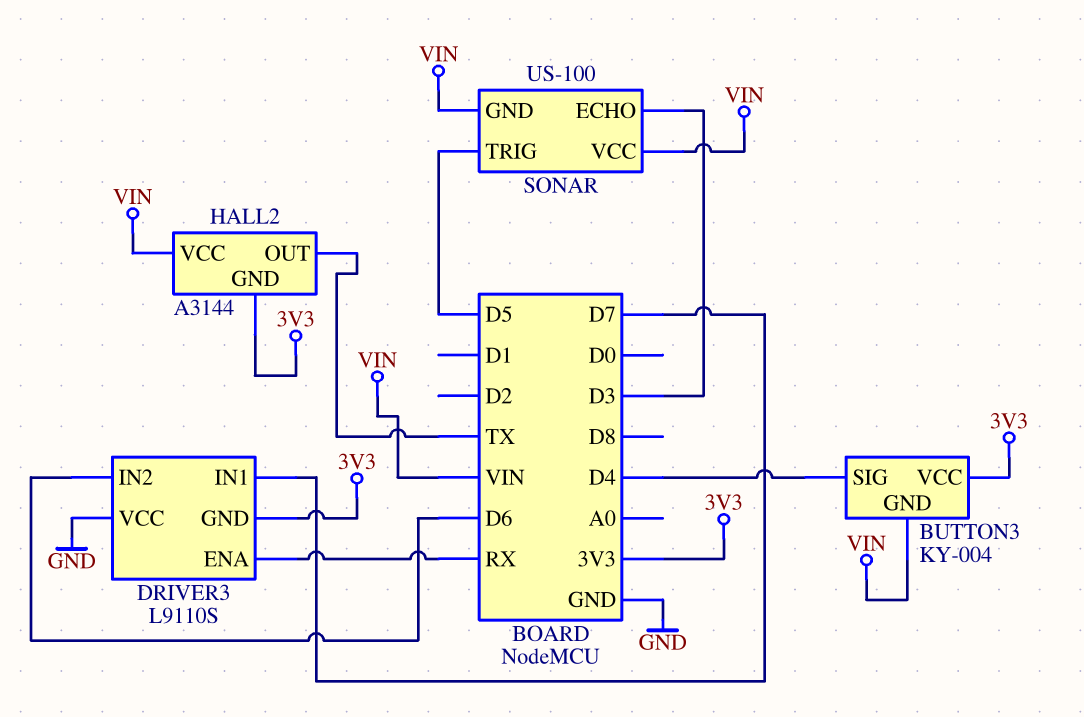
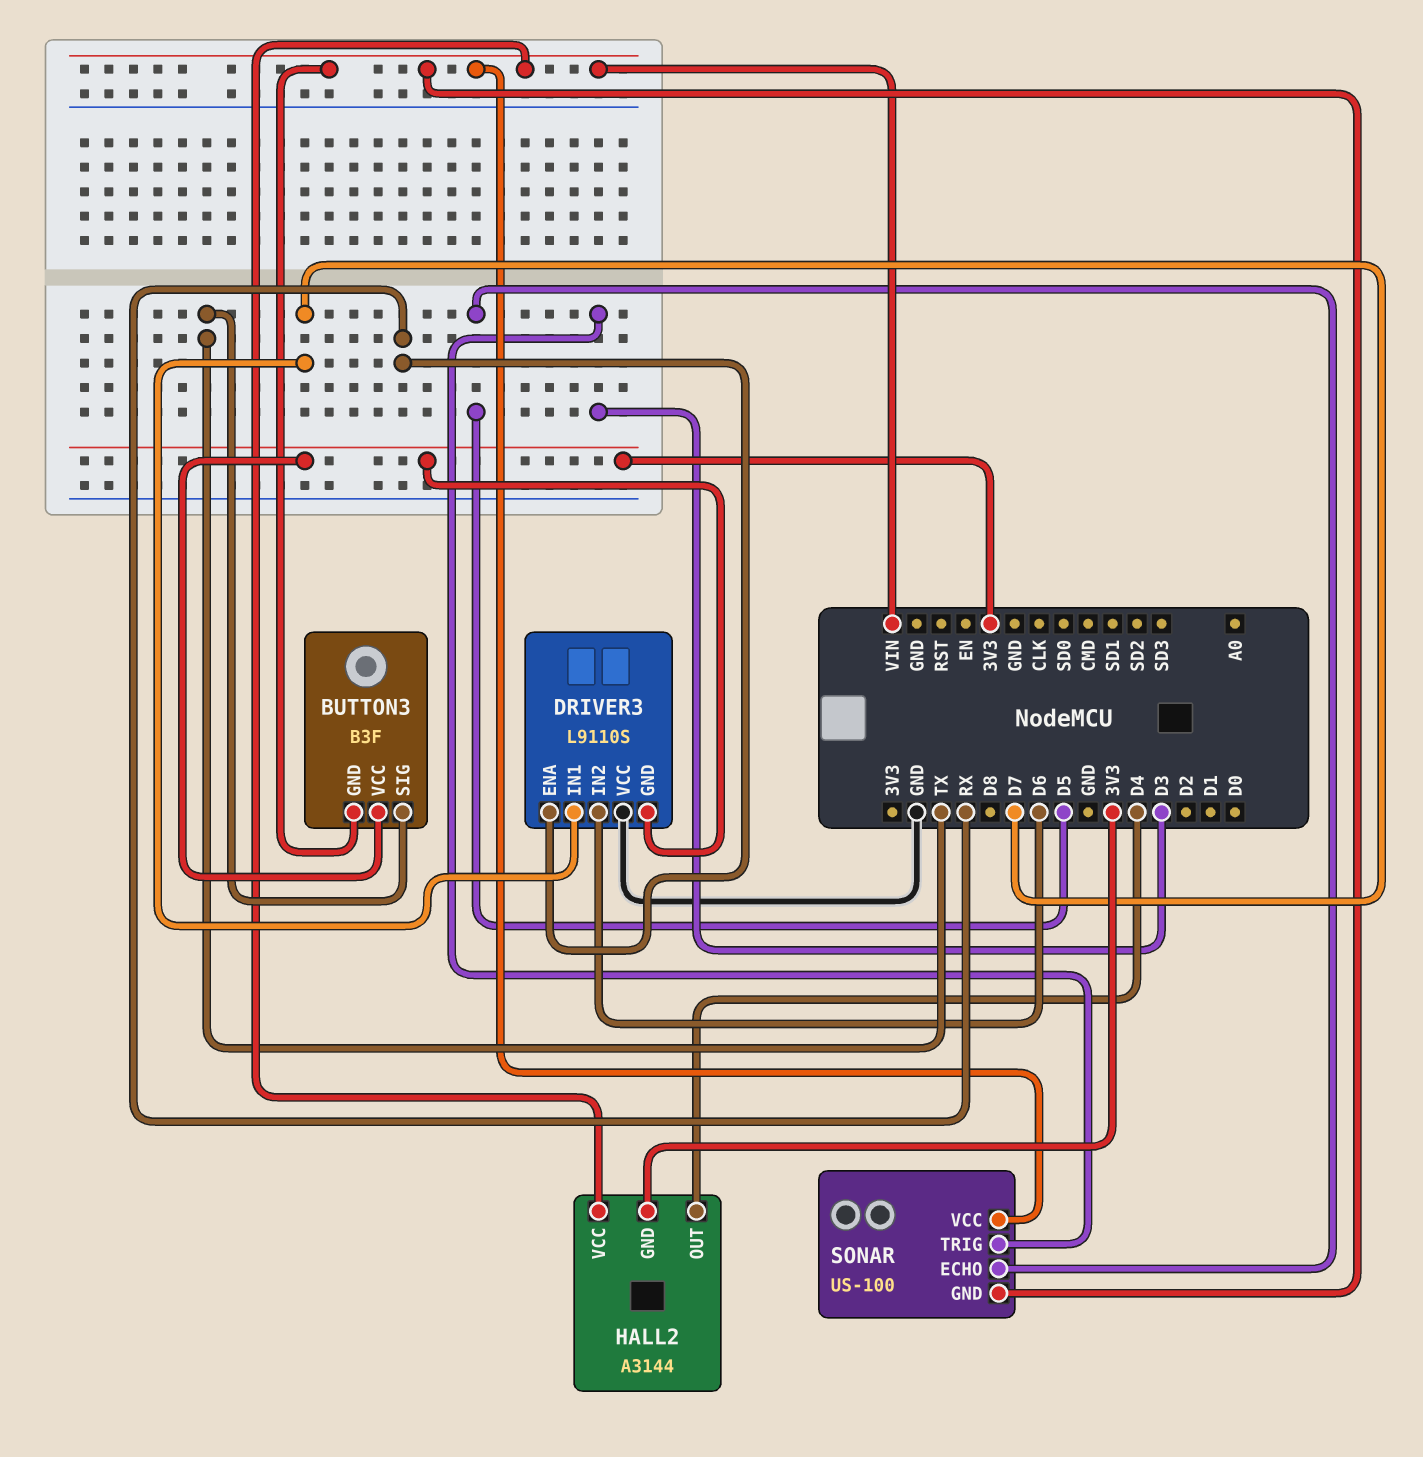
BUTTON3: KY-004 -> B3F
BUTTON3 pin SIG: D4 -> TX
HALL2 pin OUT: TX -> D4
SONAR pin ECHO: D3 -> D5
SONAR pin TRIG: D5 -> D3

